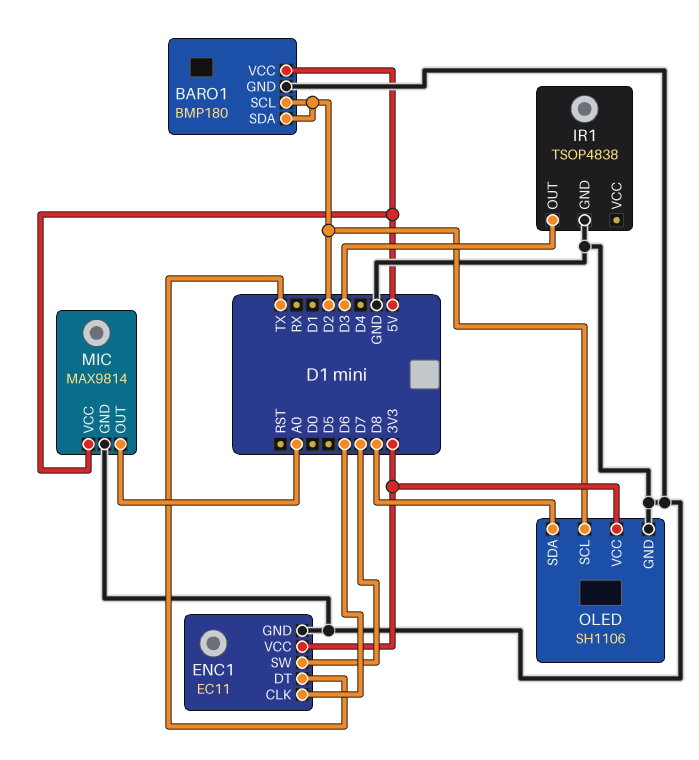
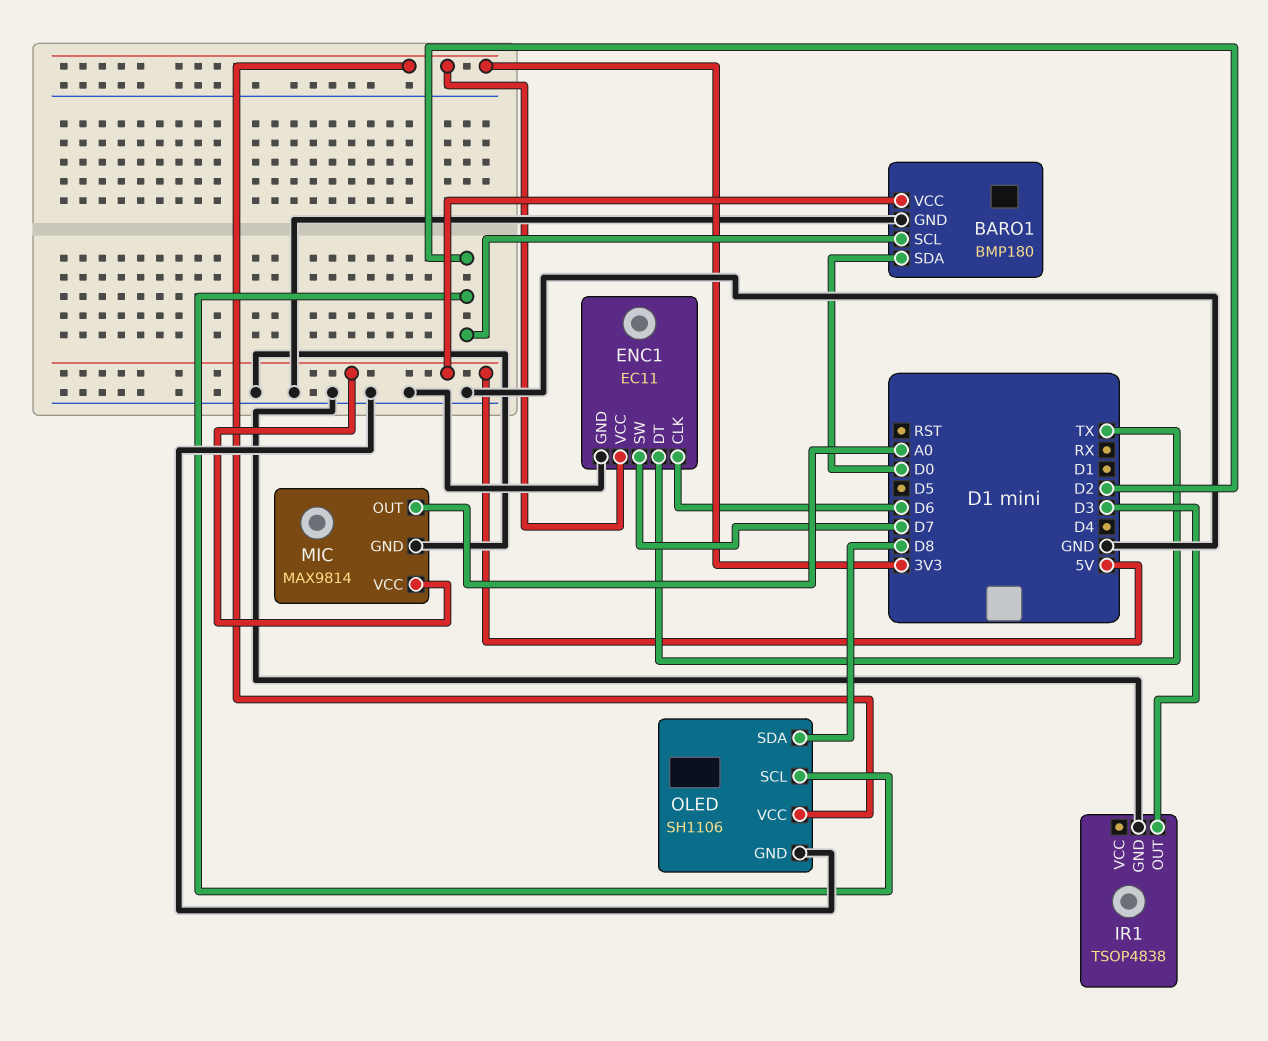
BARO1 pin SDA: D2 -> D0

